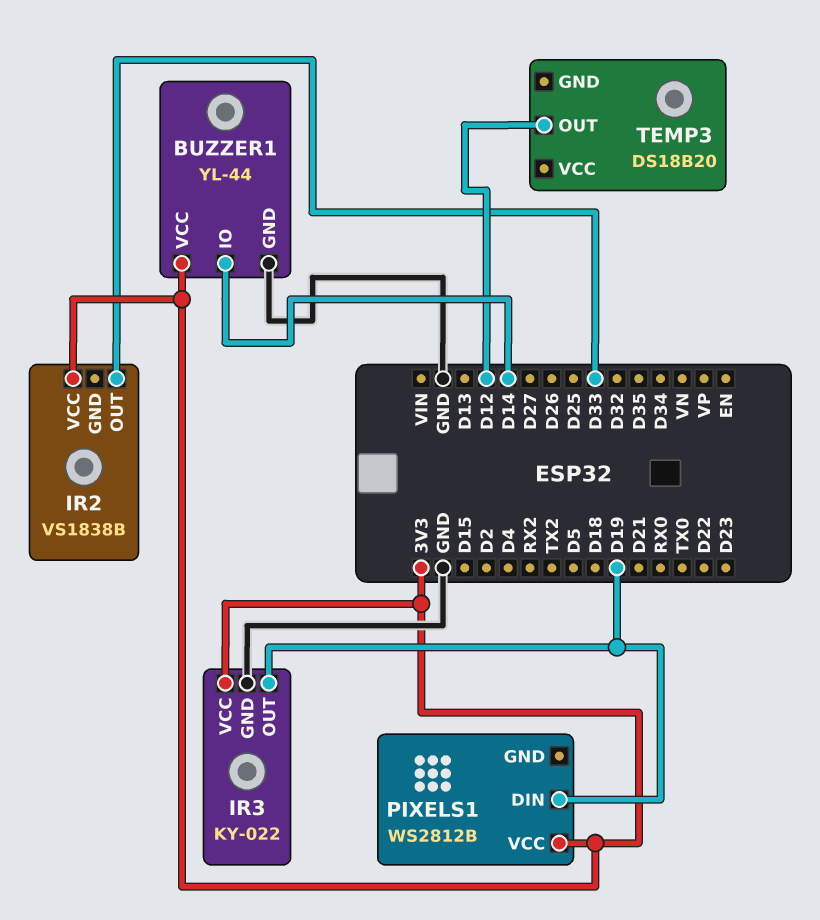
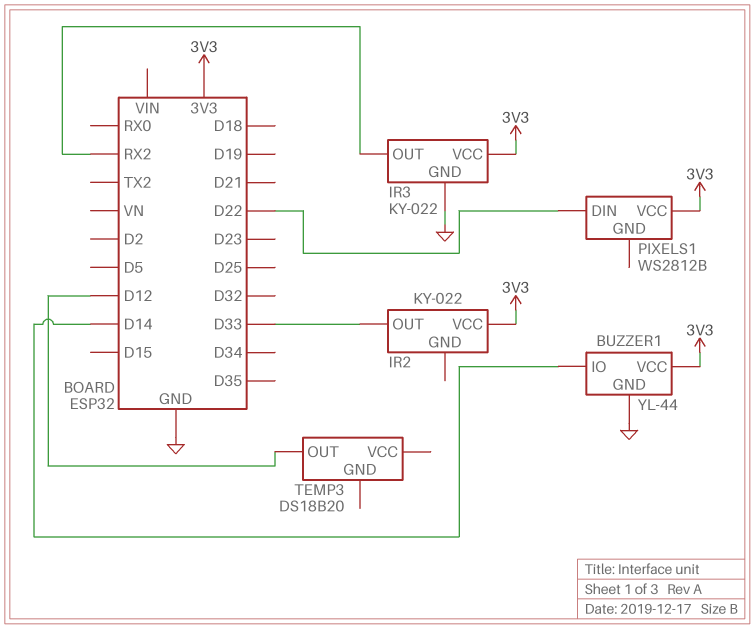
IR2: VS1838B -> KY-022
IR3 pin OUT: D19 -> RX2
PIXELS1 pin DIN: D19 -> D22

